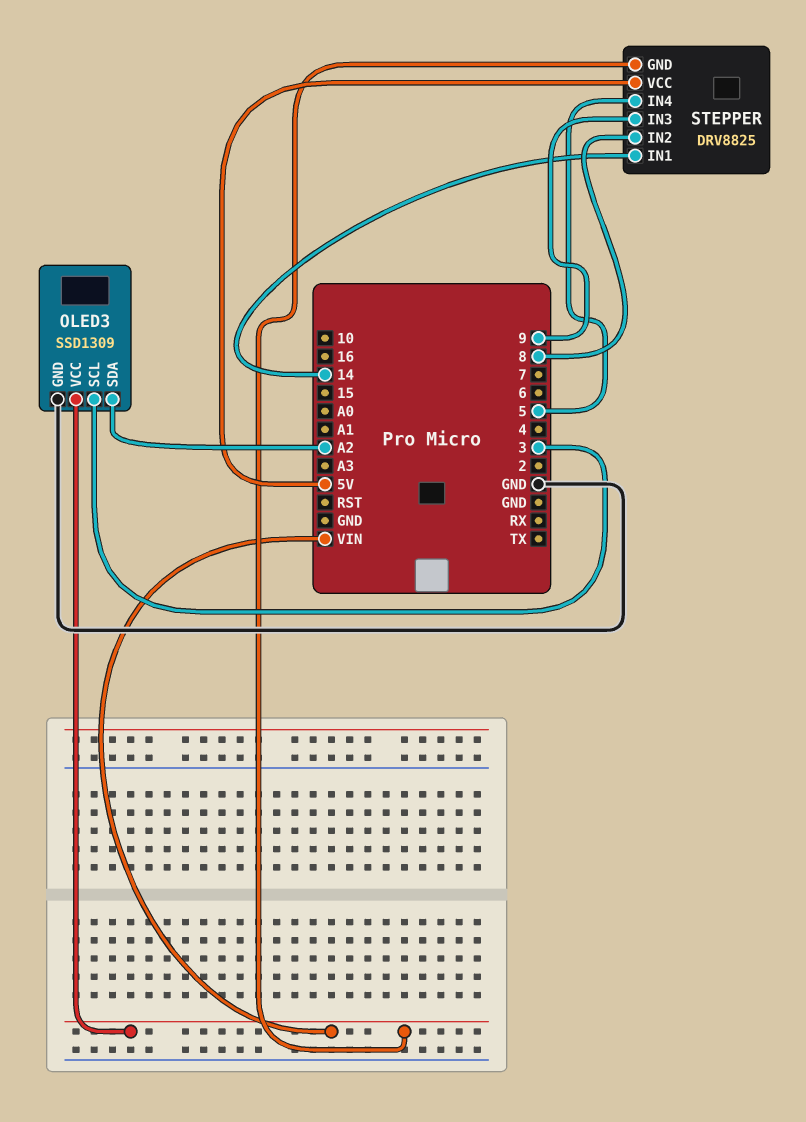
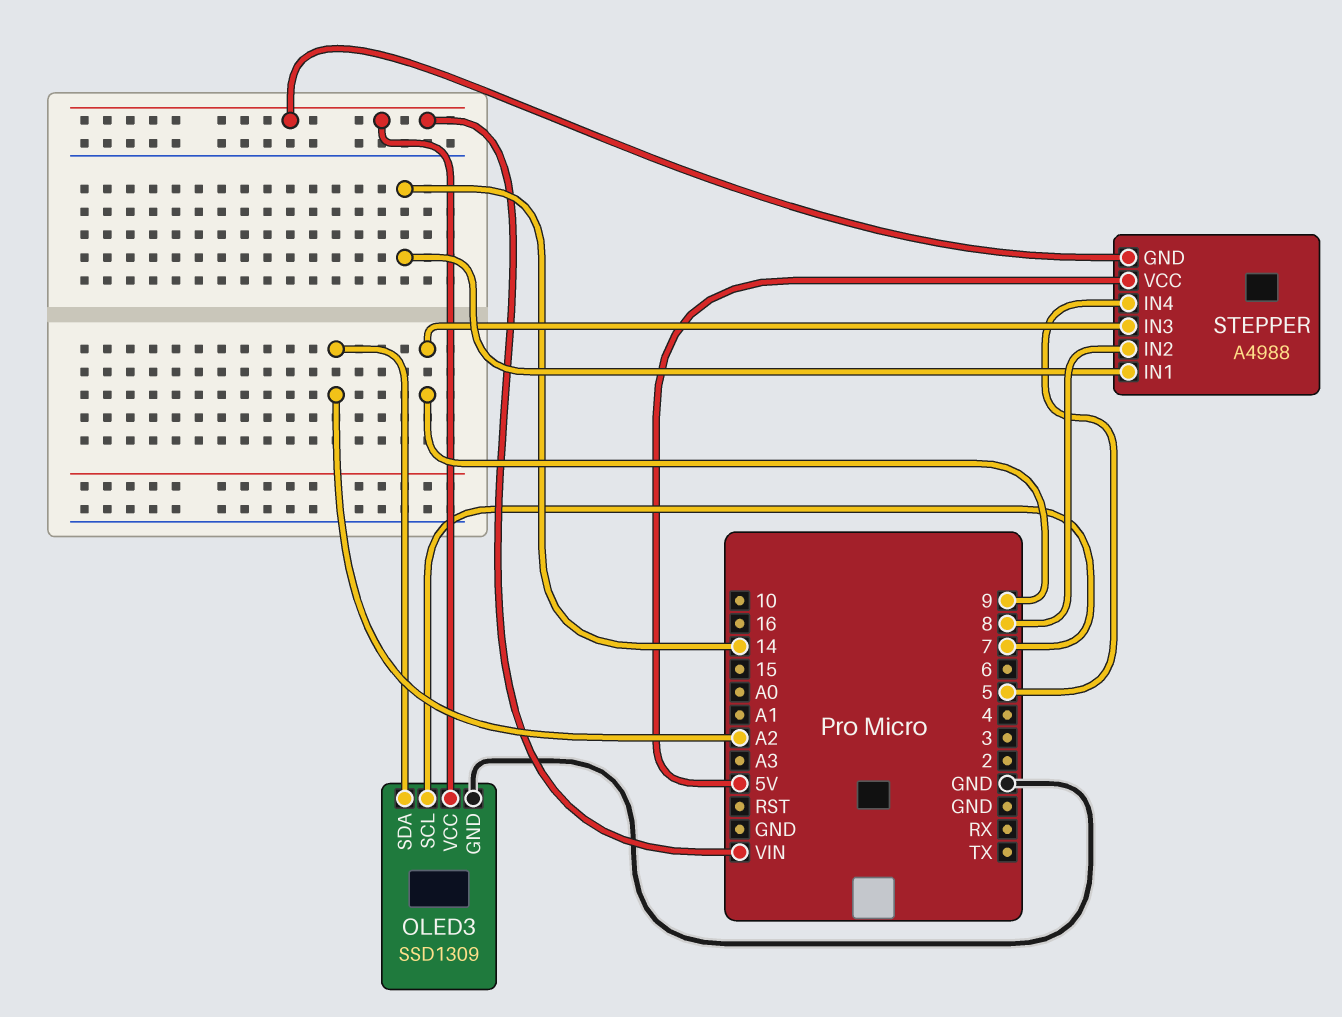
OLED3 pin SCL: 3 -> 7
STEPPER: DRV8825 -> A4988

